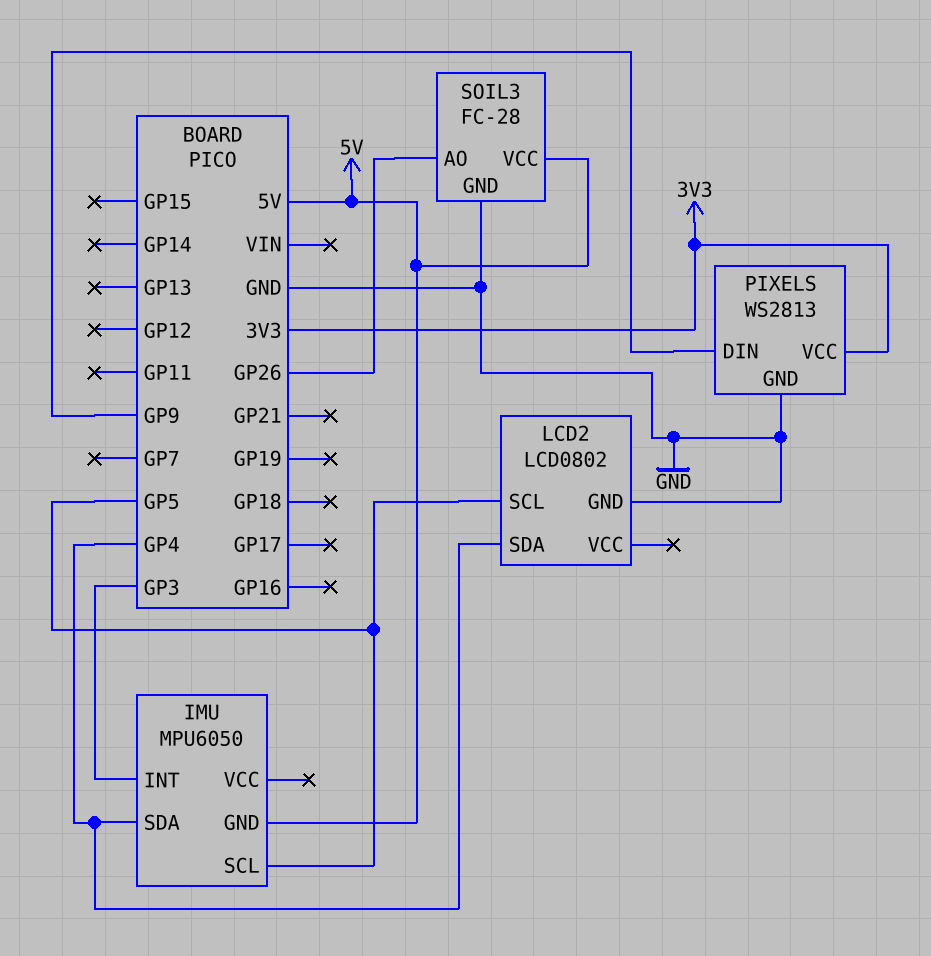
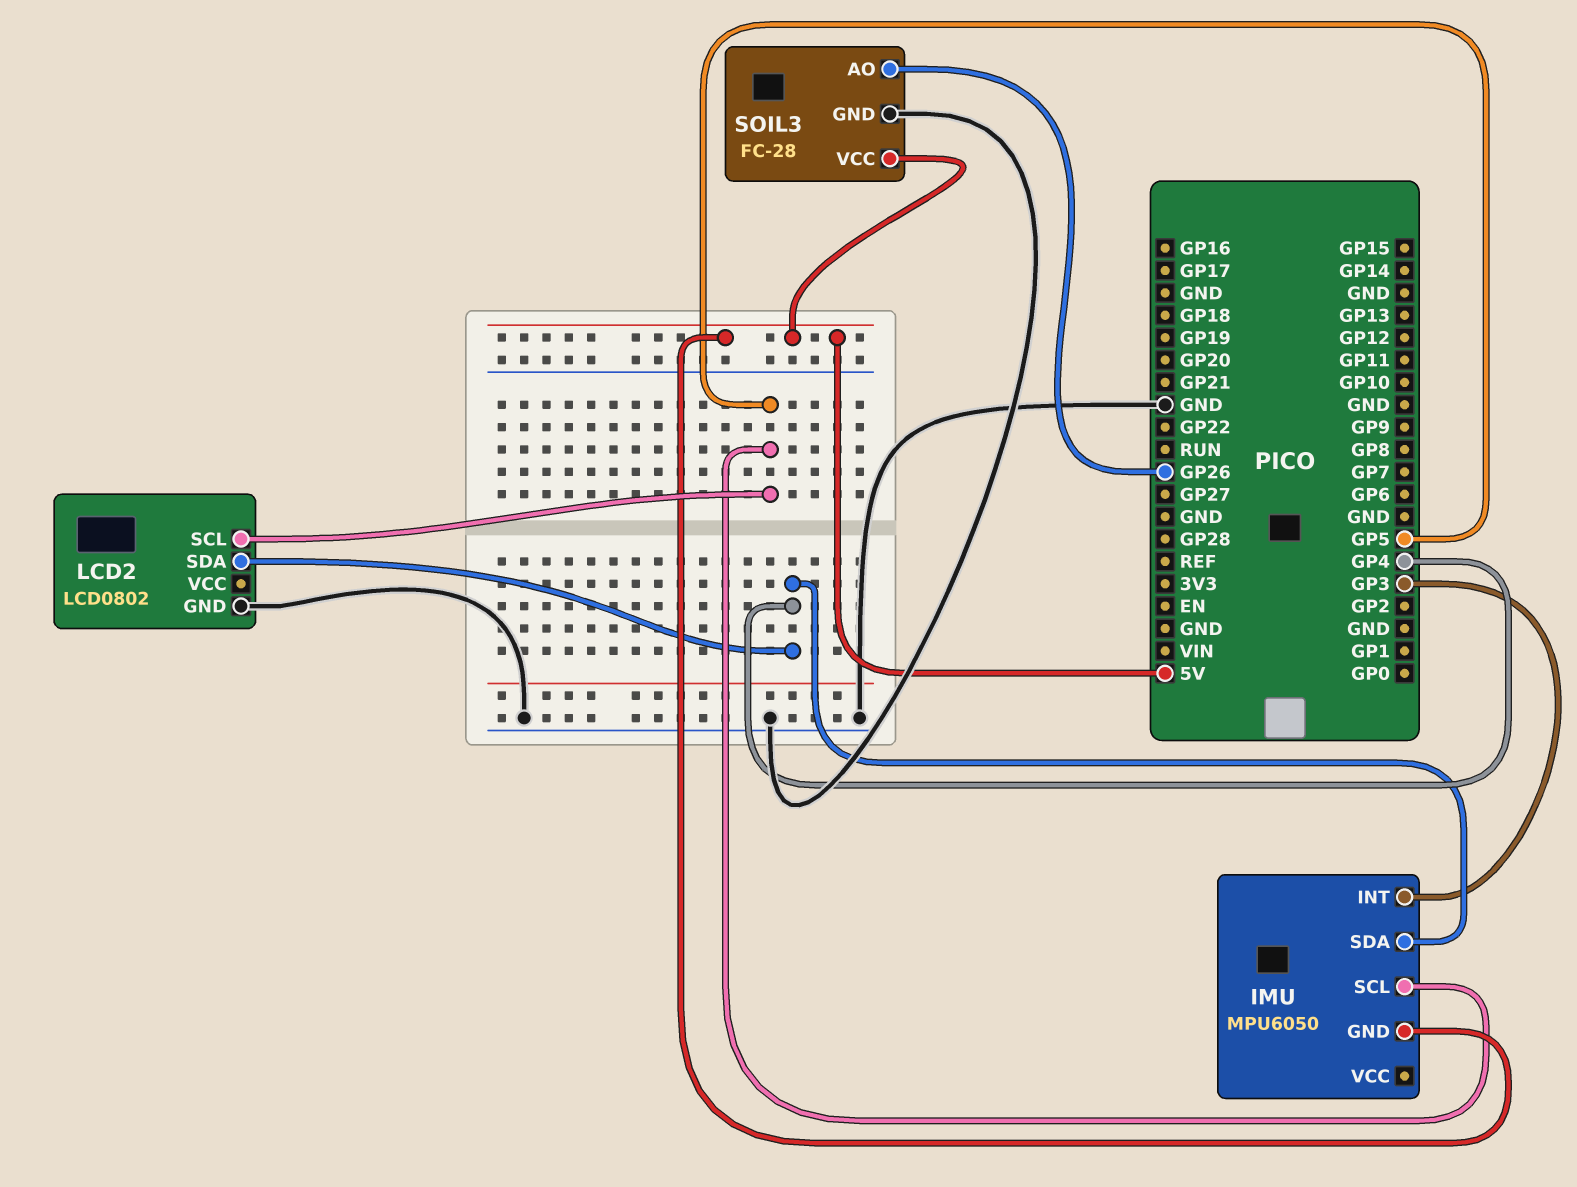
PIXELS: WS2813 -> none
PIXELS pin DIN: GP9 -> none
PIXELS pin GND: GND -> none
PIXELS pin VCC: 3V3 -> none

